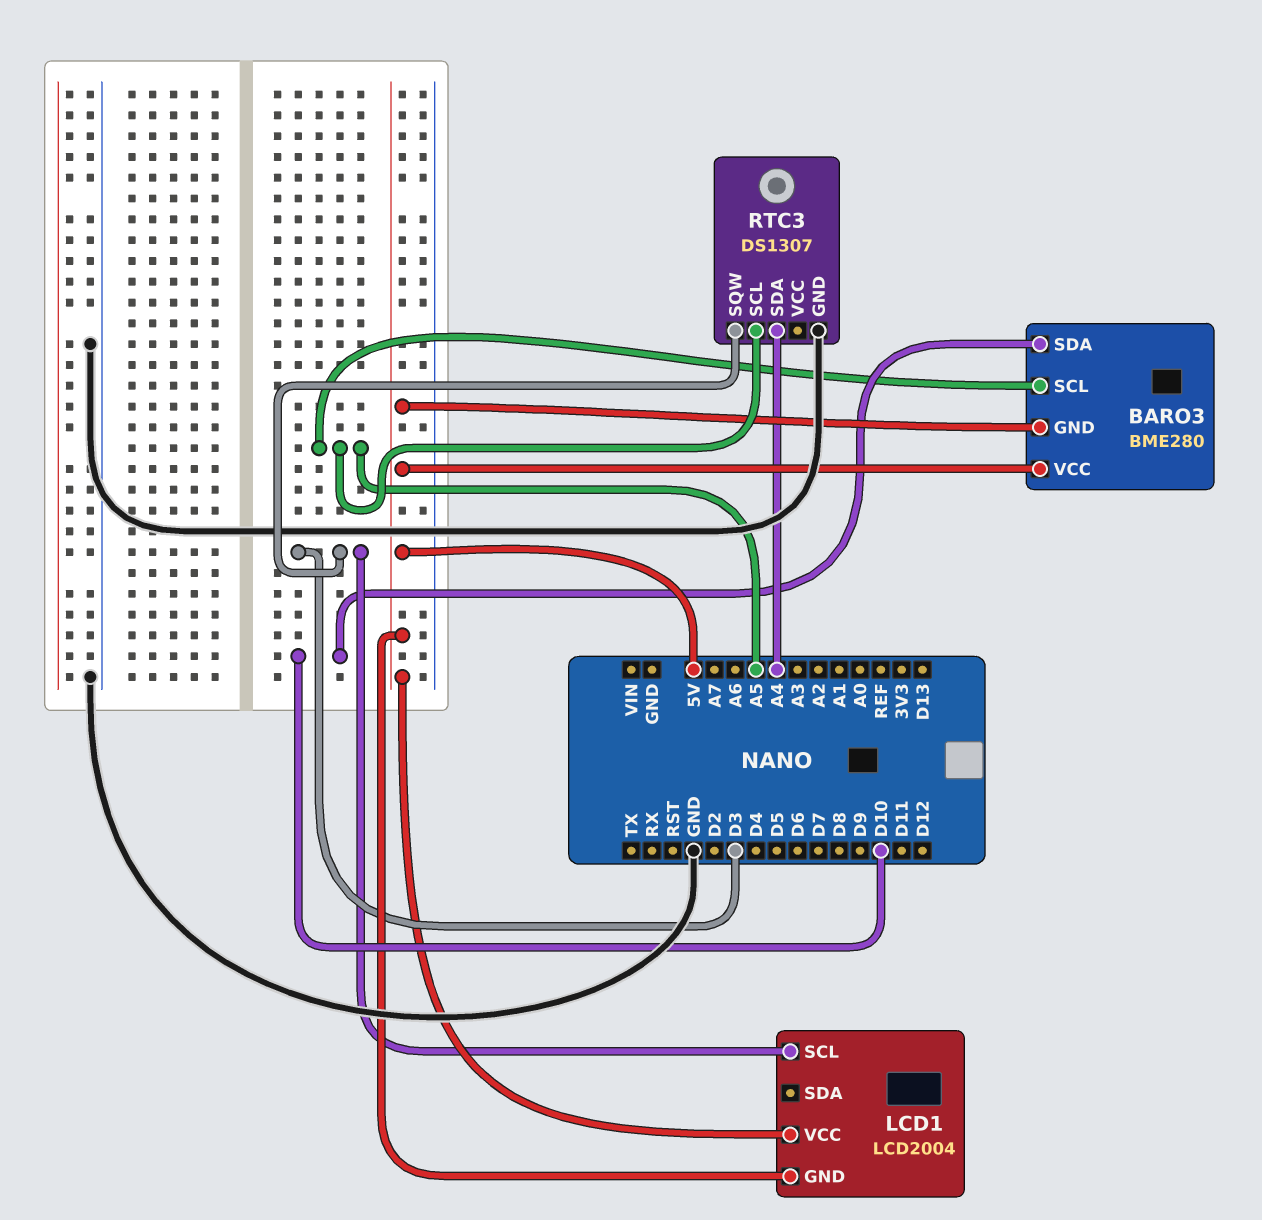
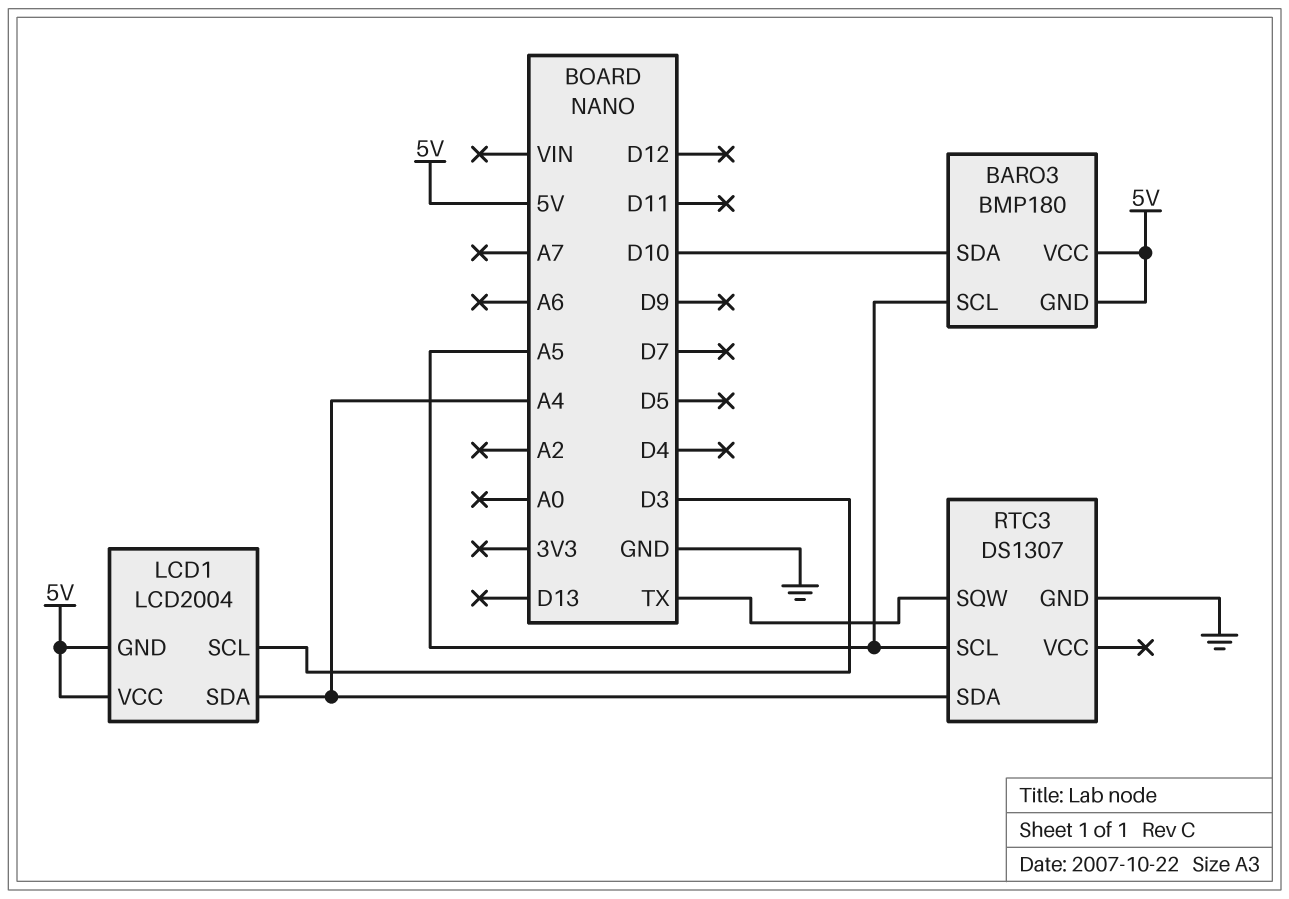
BARO3: BME280 -> BMP180
LCD1 pin SDA: none -> A4
RTC3 pin SQW: D3 -> TX

